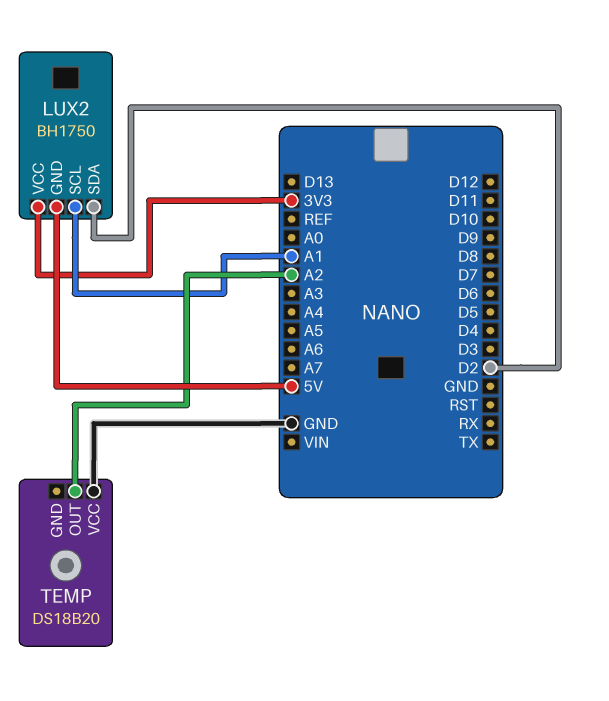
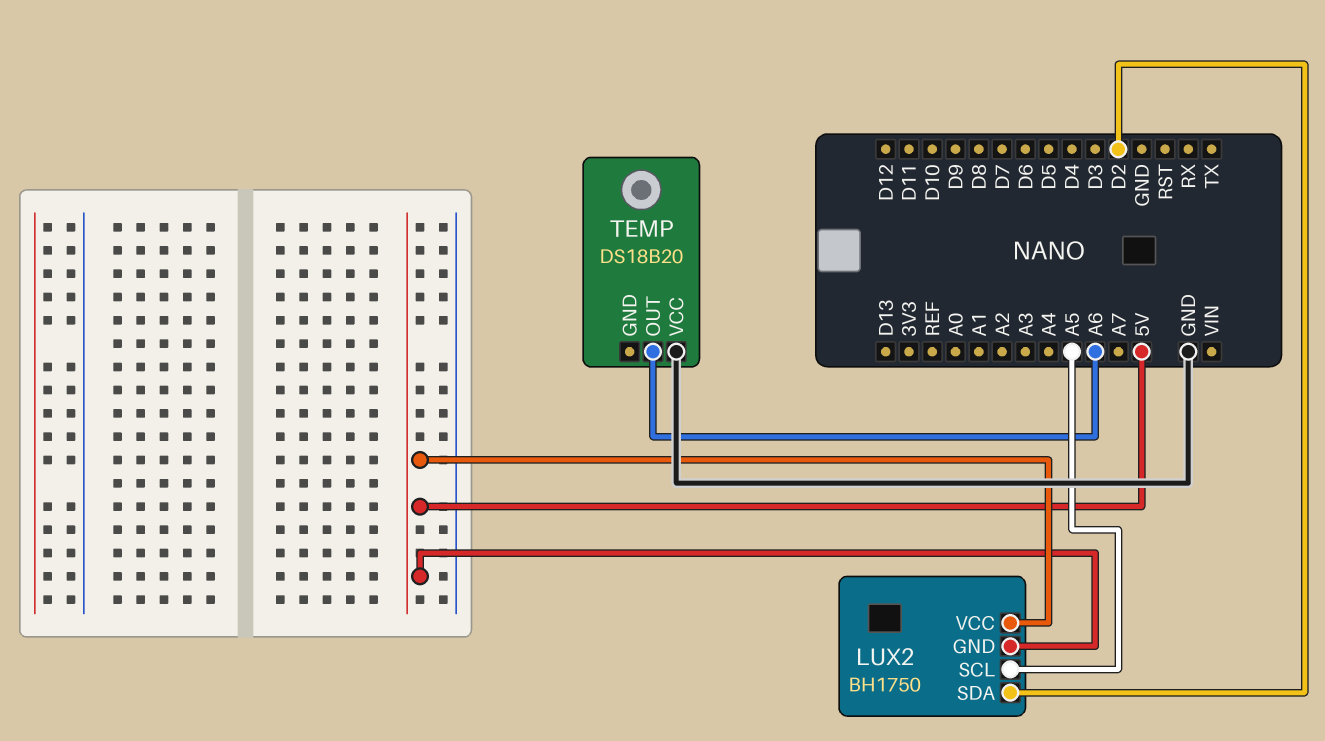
LUX2 pin SCL: A1 -> A5
LUX2 pin VCC: 3V3 -> 5V
TEMP pin OUT: A2 -> A6

